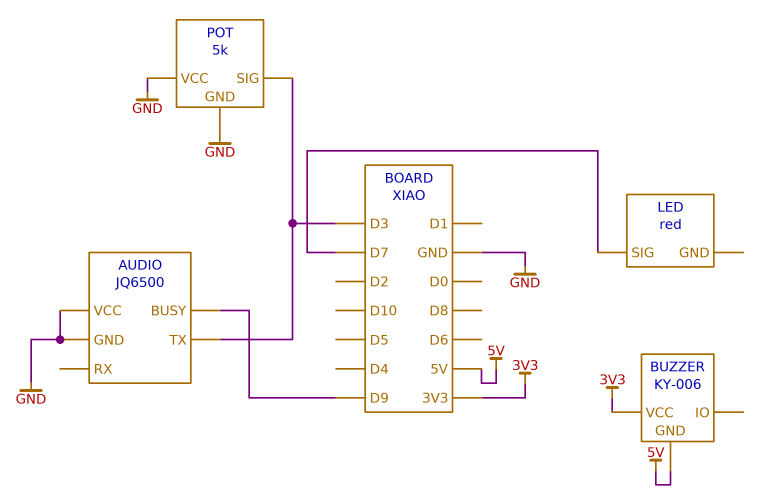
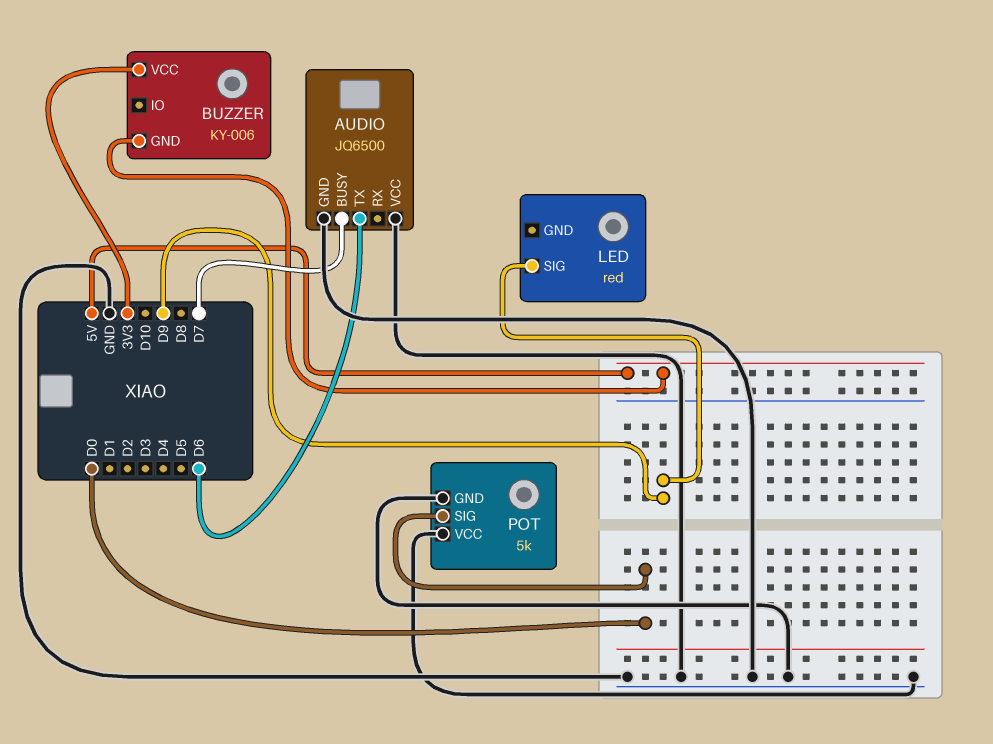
AUDIO pin BUSY: D9 -> D7
AUDIO pin TX: D3 -> D6
LED pin SIG: D7 -> D9
POT pin SIG: D3 -> D0

